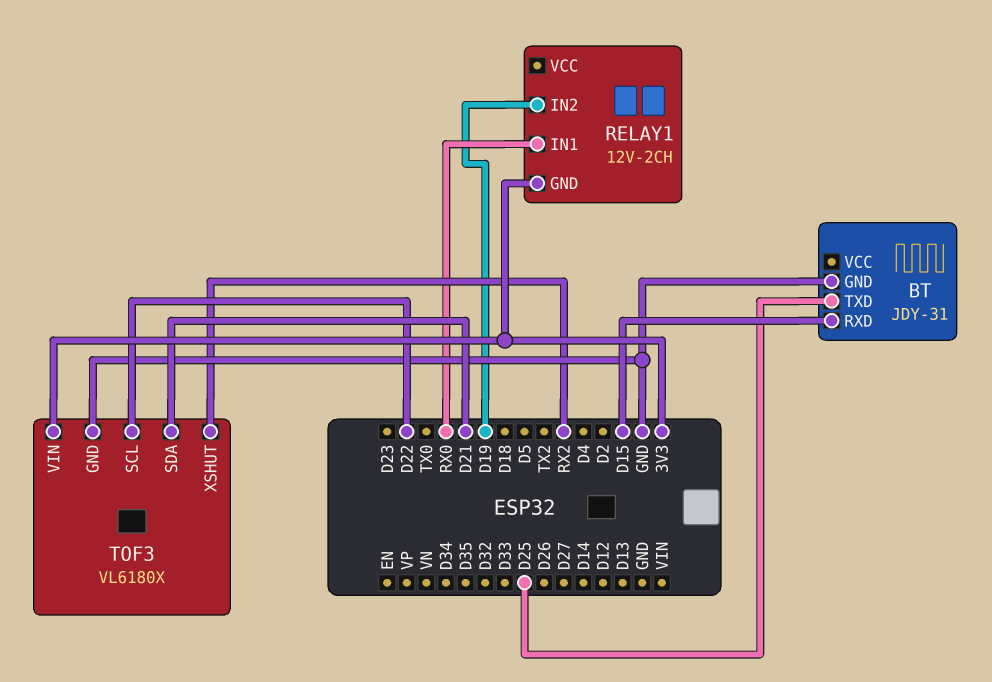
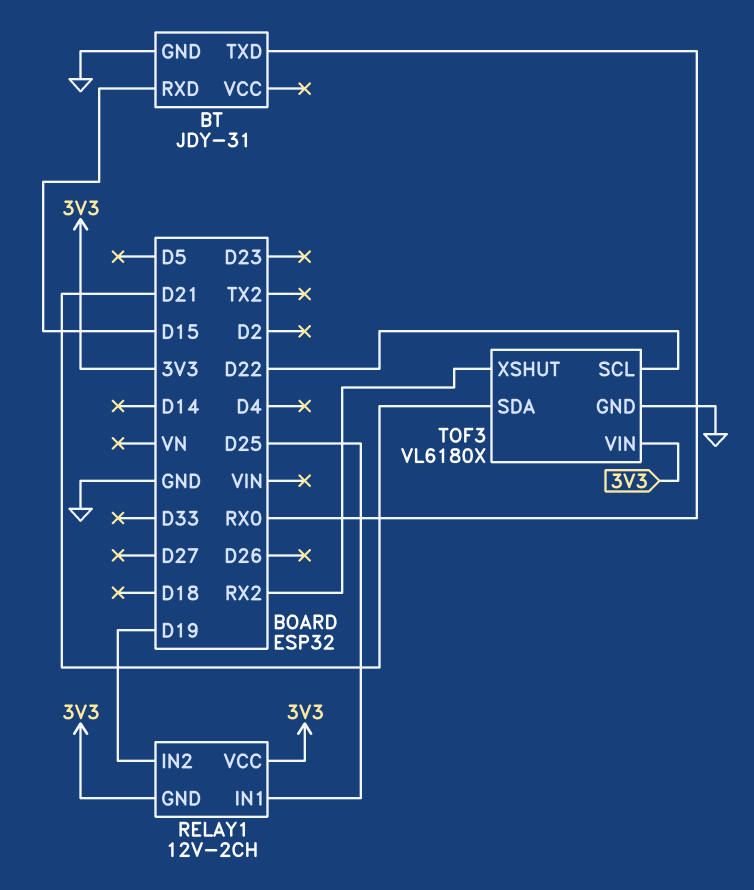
BT pin TXD: D25 -> RX0
RELAY1 pin IN1: RX0 -> D25
RELAY1 pin VCC: none -> 3V3

